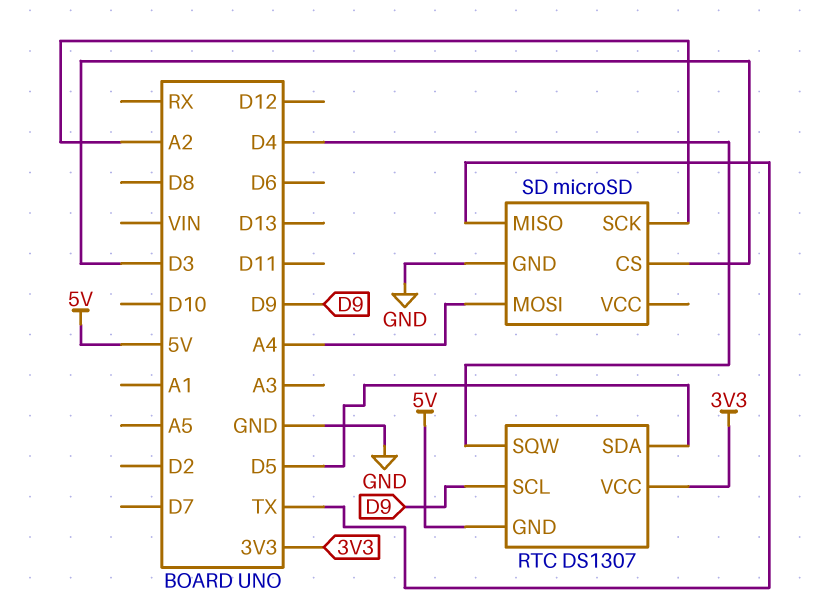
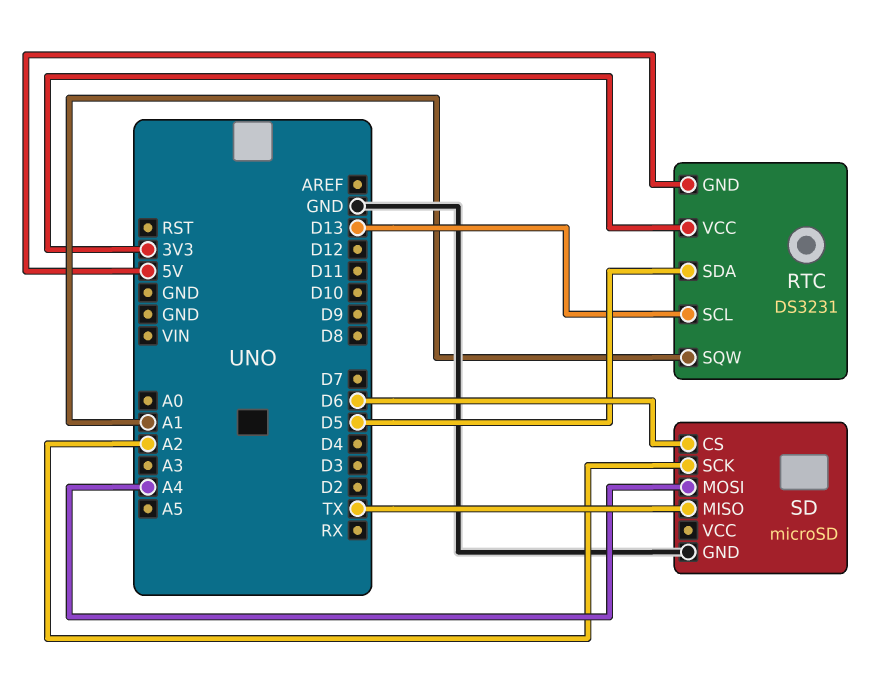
RTC: DS1307 -> DS3231
RTC pin SCL: D9 -> D13
RTC pin SQW: D4 -> A1
SD pin CS: D3 -> D6

